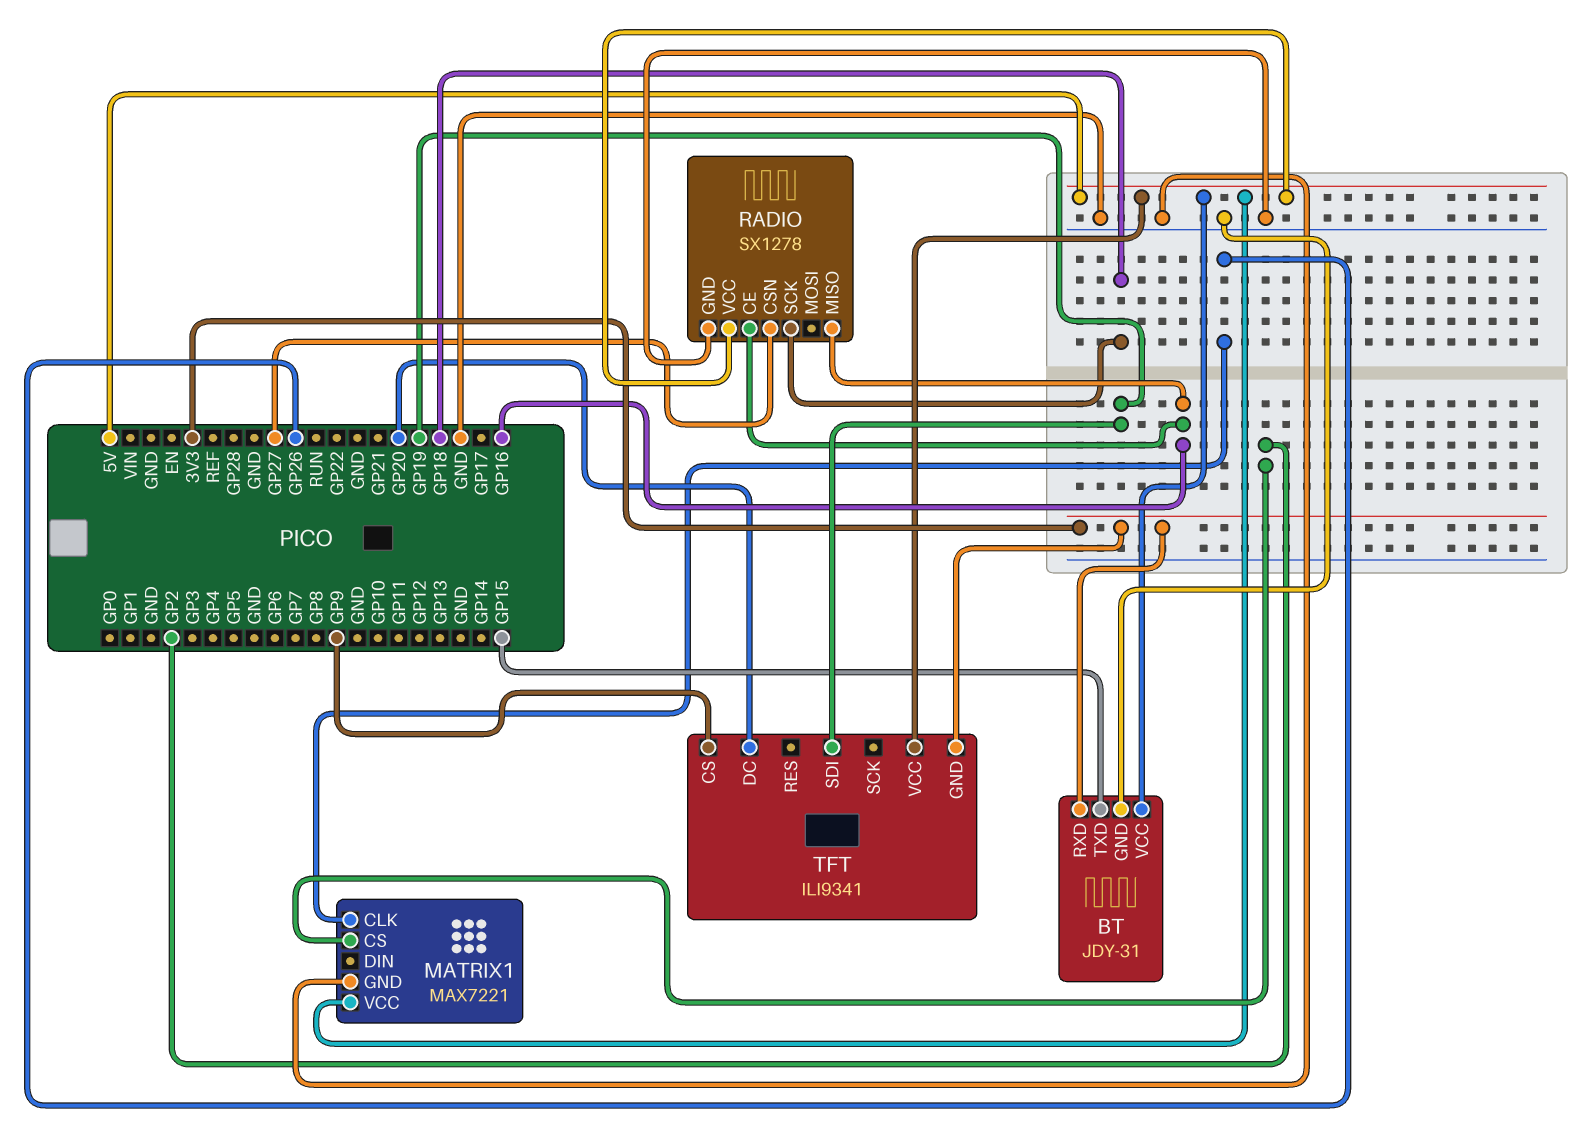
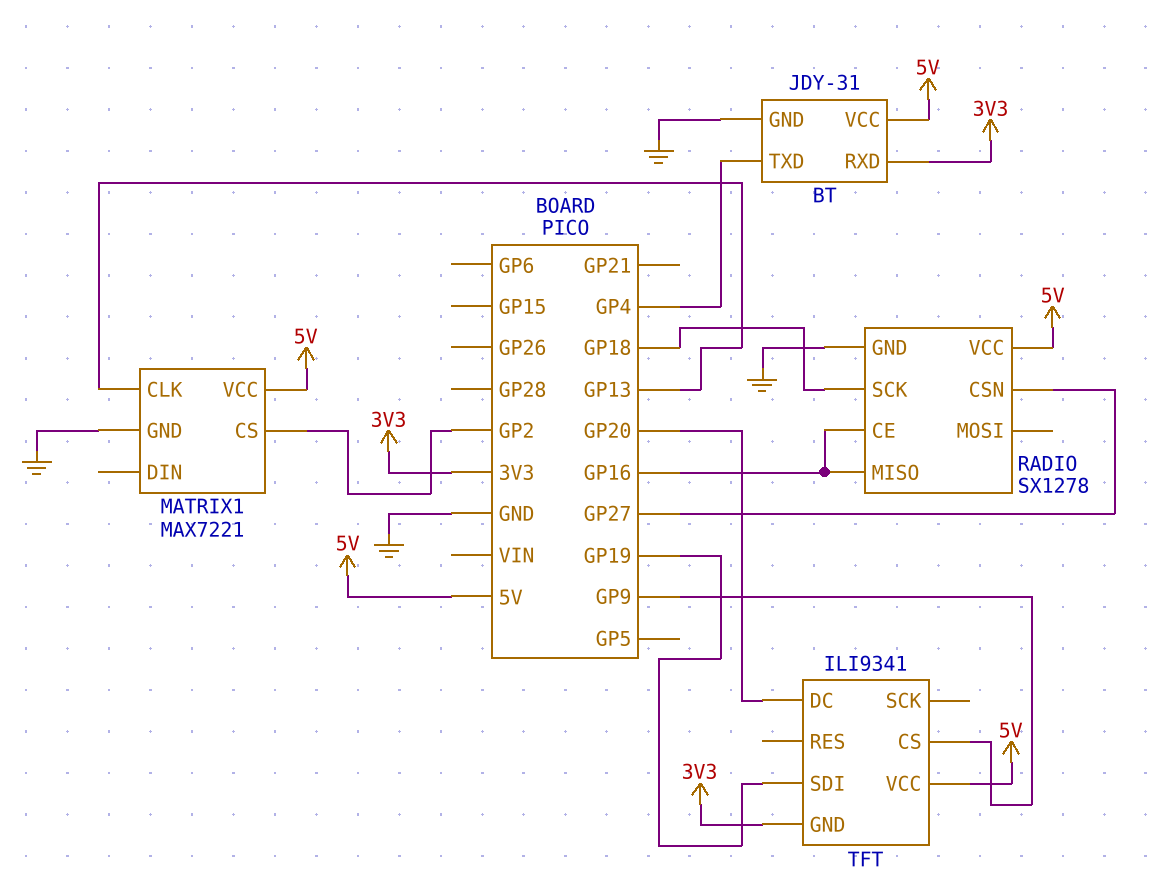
BT pin TXD: GP15 -> GP4
MATRIX1 pin CLK: GP26 -> GP13

